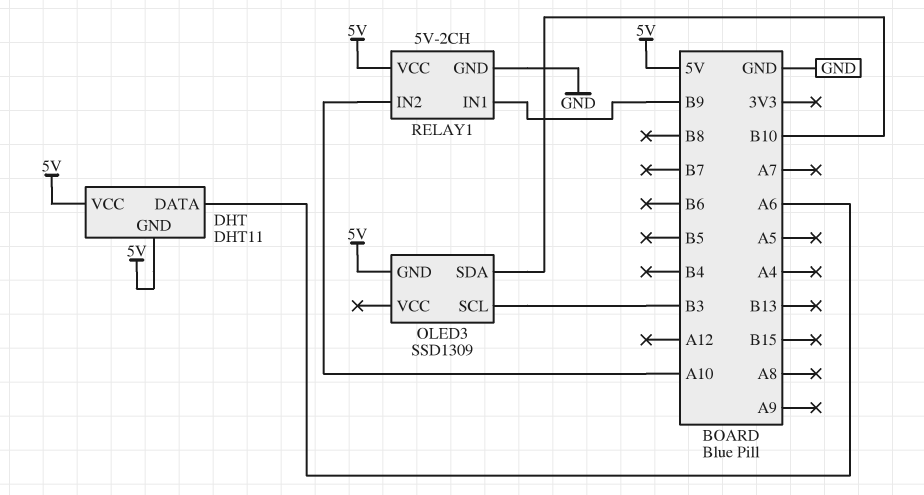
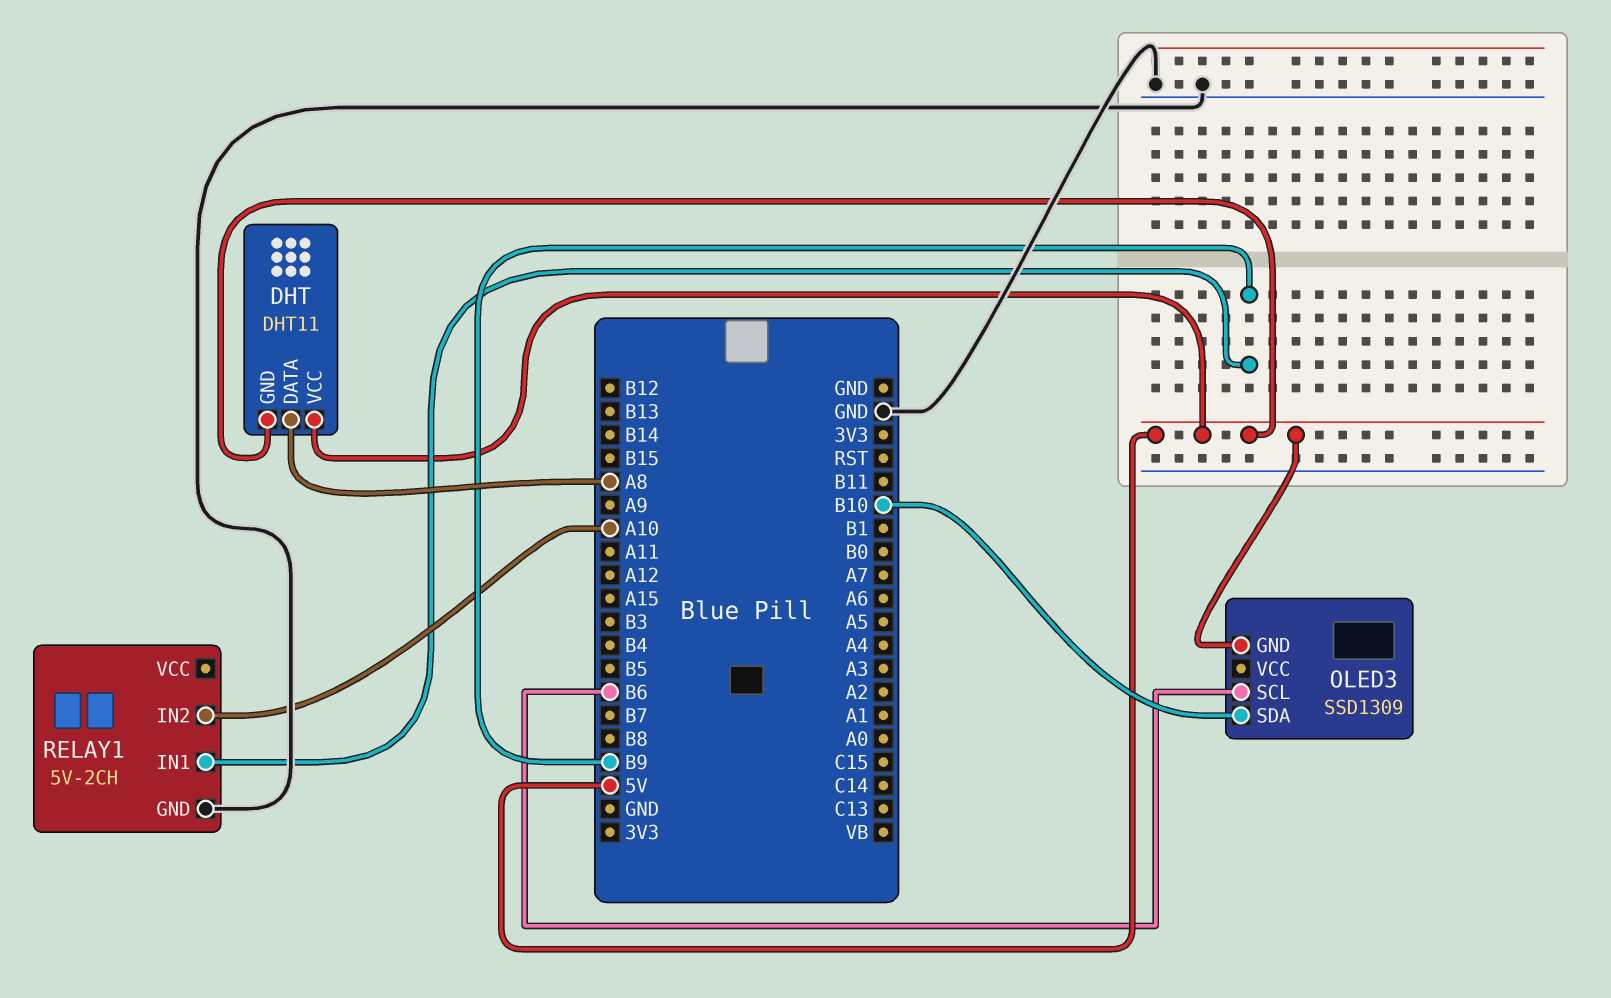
DHT pin DATA: A6 -> A8
OLED3 pin SCL: B3 -> B6
RELAY1 pin VCC: 5V -> none

